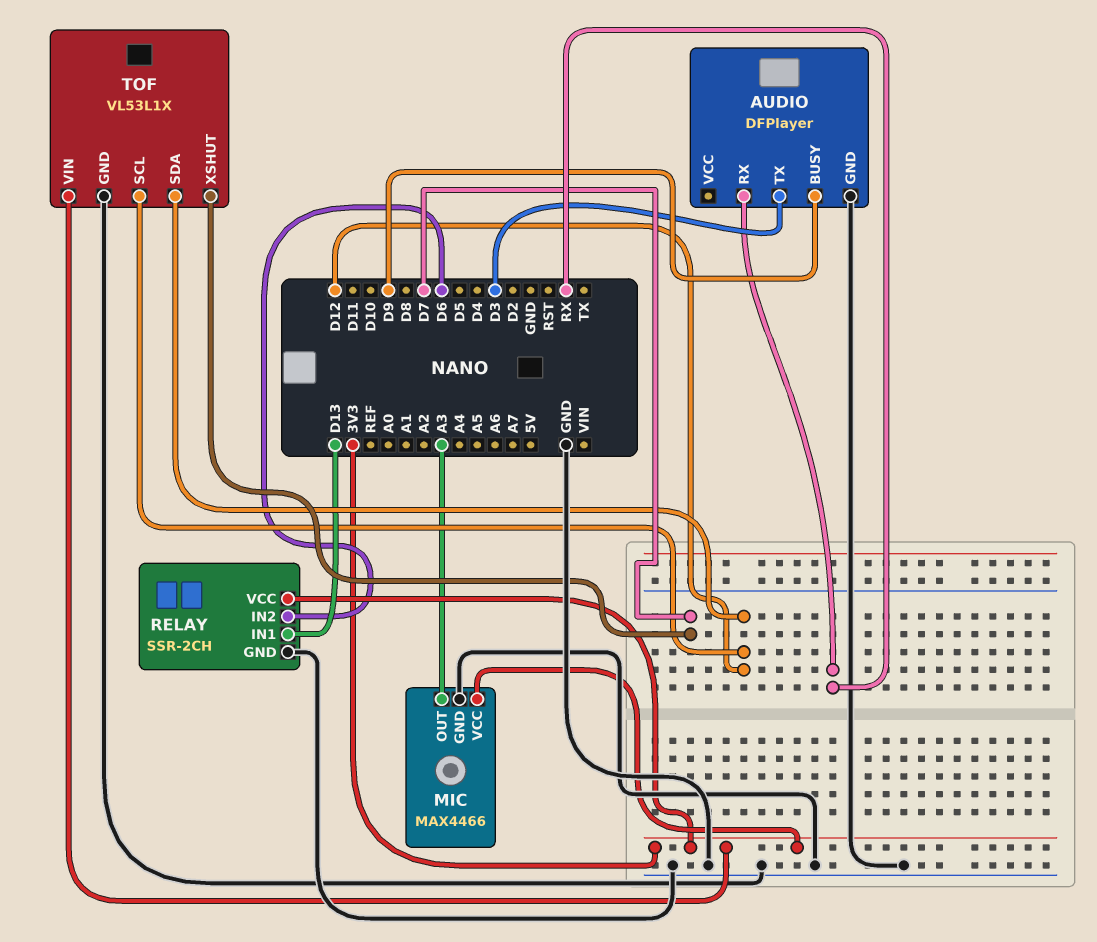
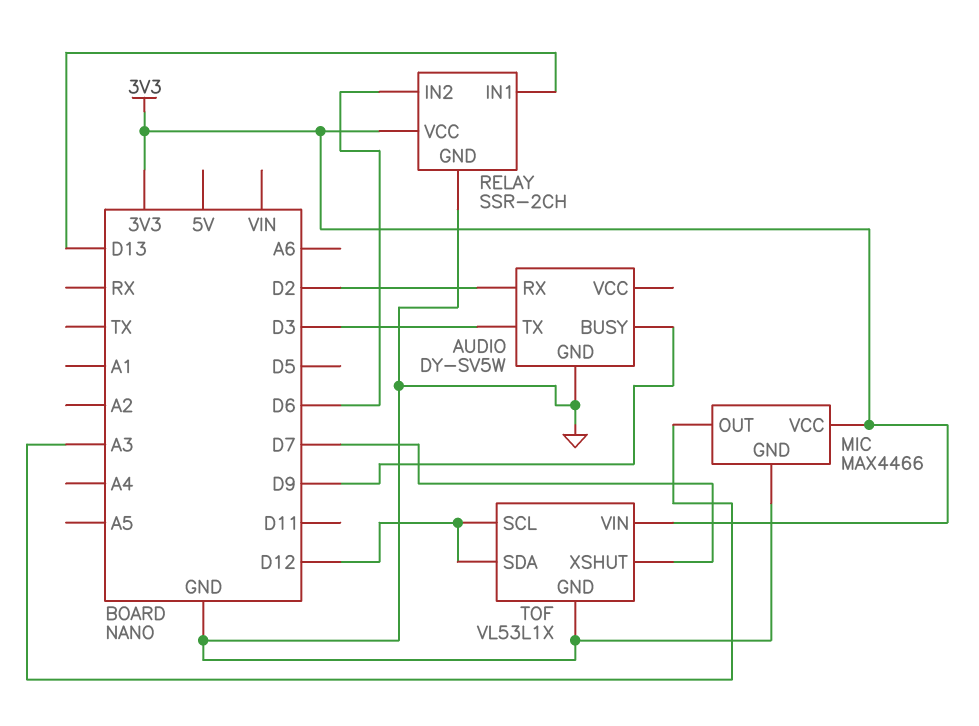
AUDIO: DFPlayer -> DY-SV5W
AUDIO pin RX: RX -> D2

